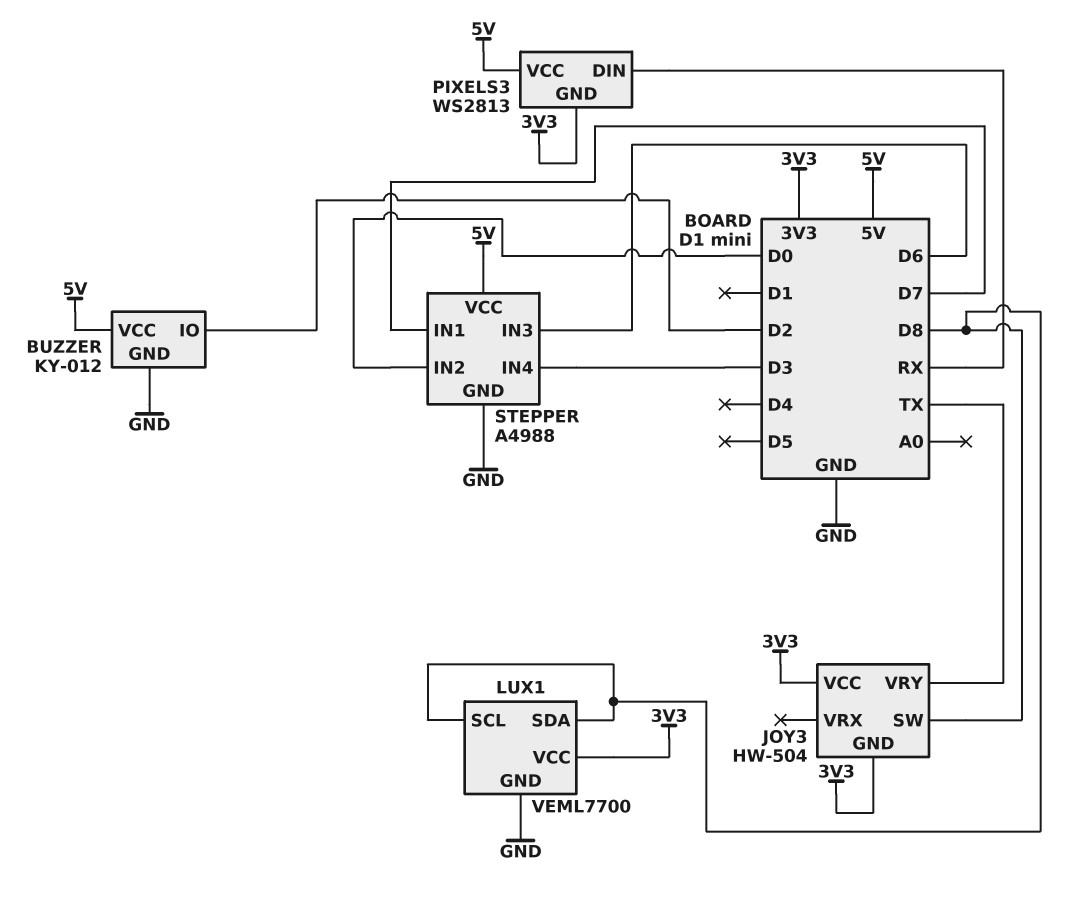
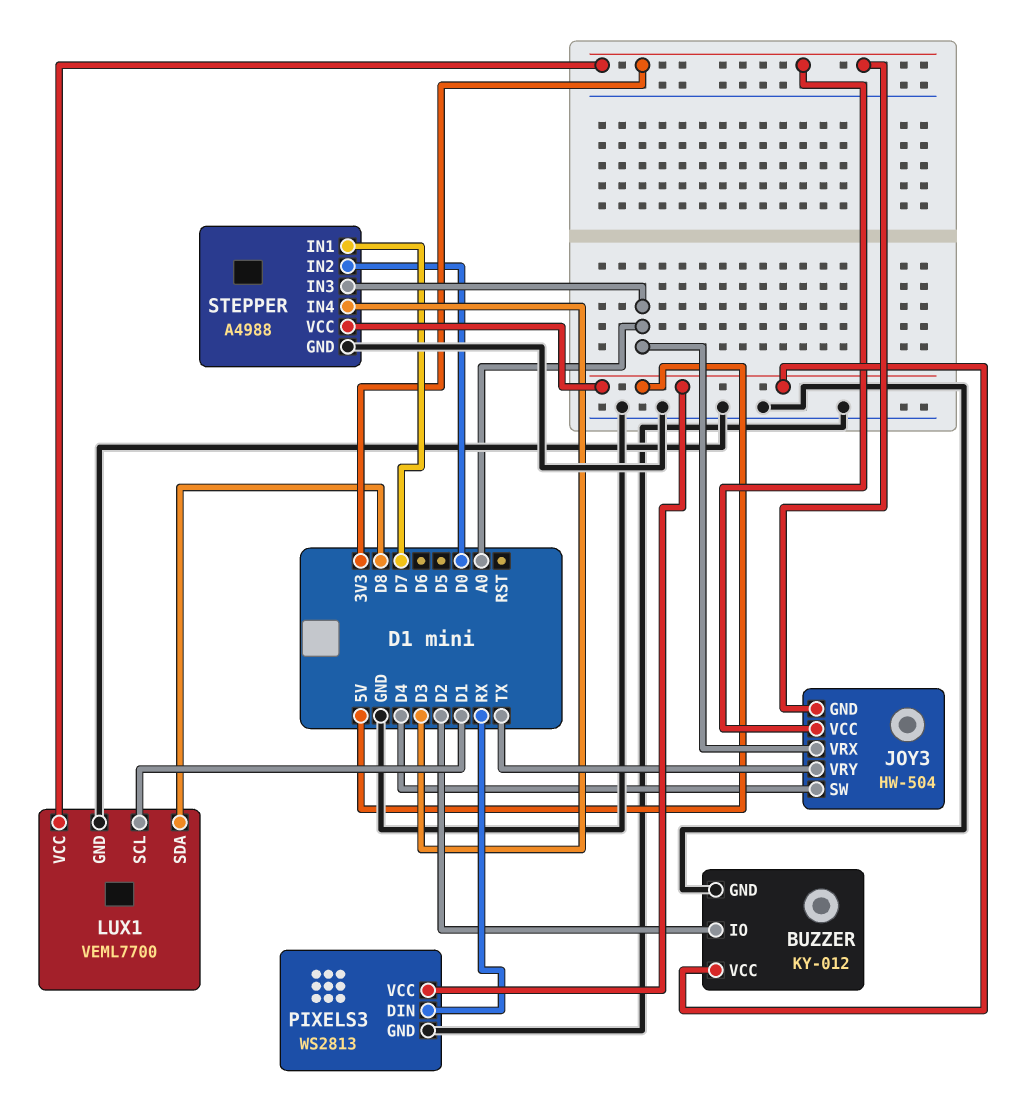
JOY3 pin SW: D8 -> D4
JOY3 pin VRX: none -> A0
LUX1 pin SCL: D8 -> D1
PIXELS3 pin GND: 3V3 -> GND
STEPPER pin IN3: D6 -> A0

